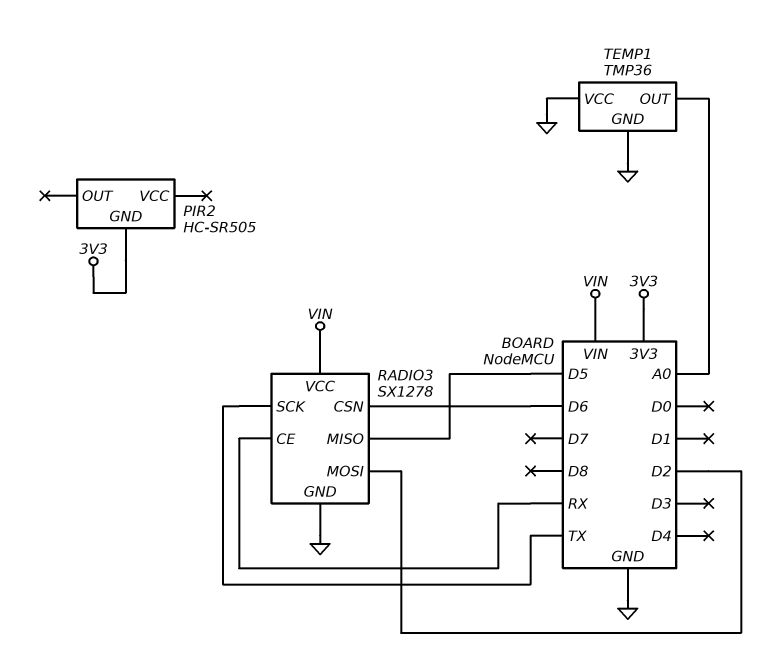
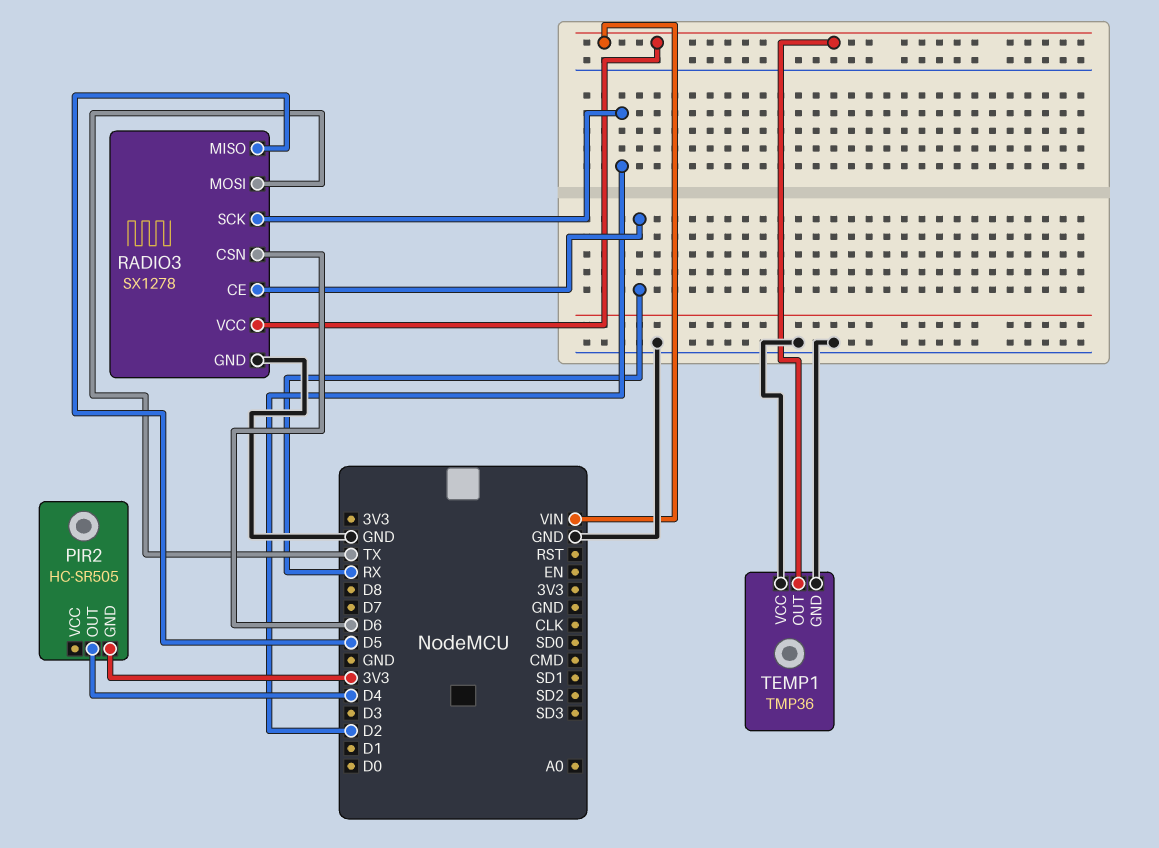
PIR2 pin OUT: none -> D4
RADIO3 pin MOSI: D2 -> TX
RADIO3 pin SCK: TX -> D2
TEMP1 pin OUT: A0 -> VIN

